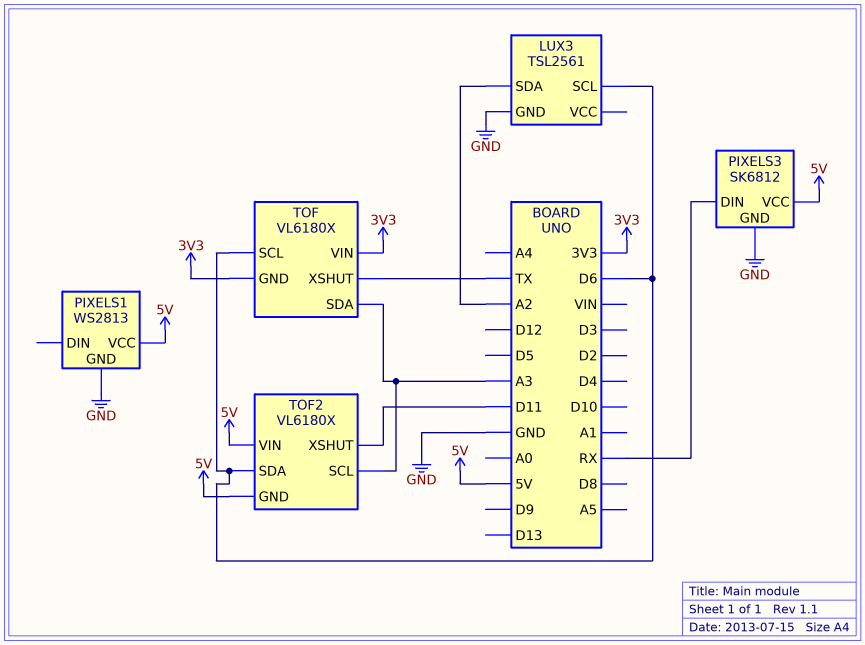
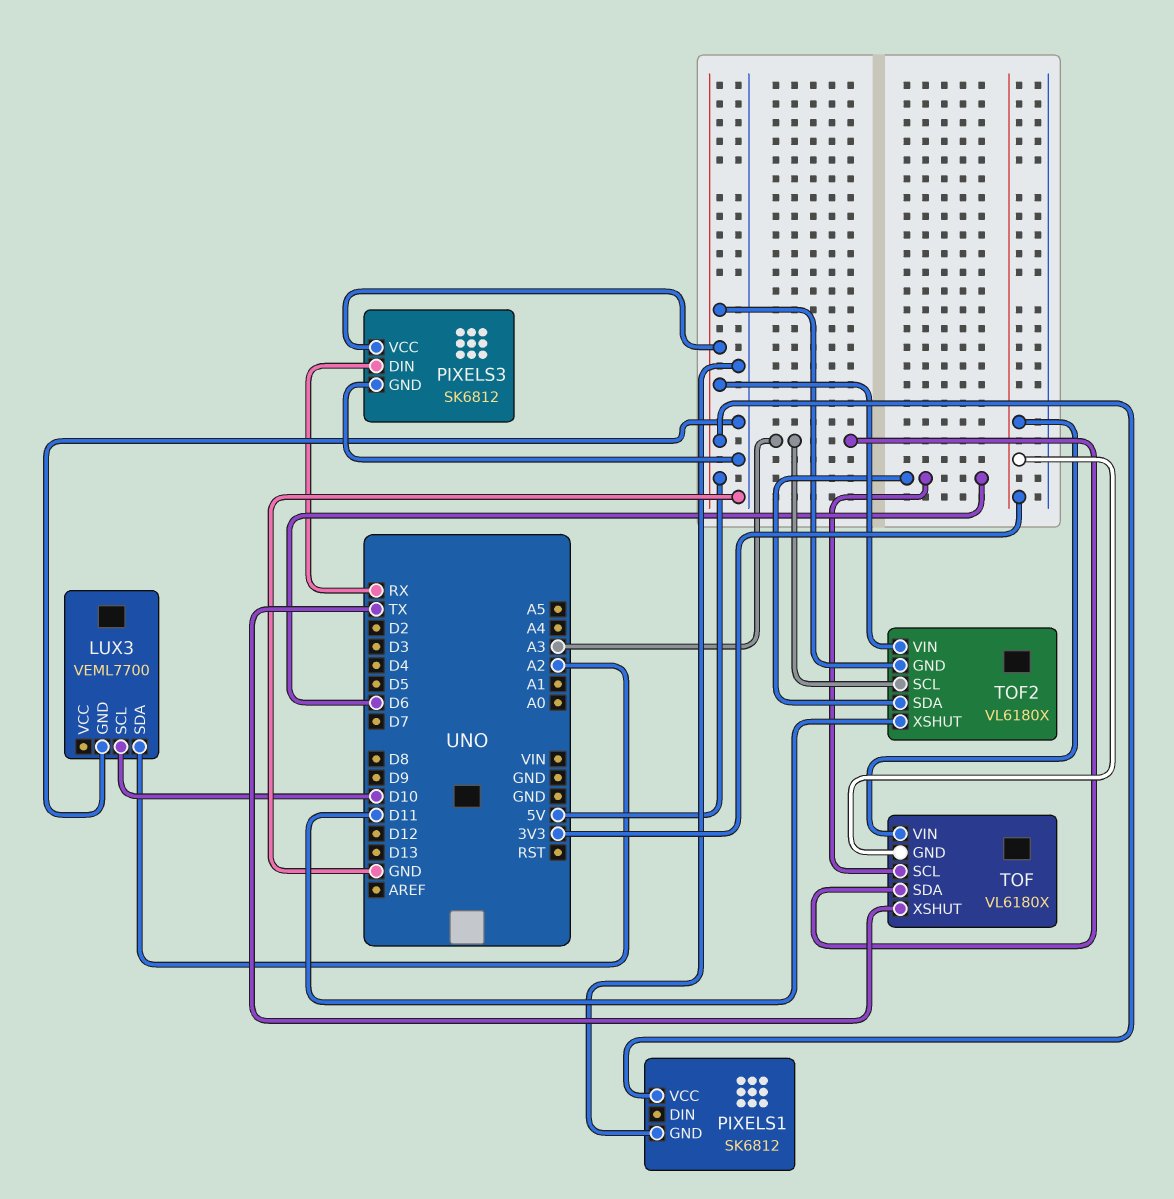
LUX3: TSL2561 -> VEML7700
LUX3 pin SCL: D6 -> D10
PIXELS1: WS2813 -> SK6812

